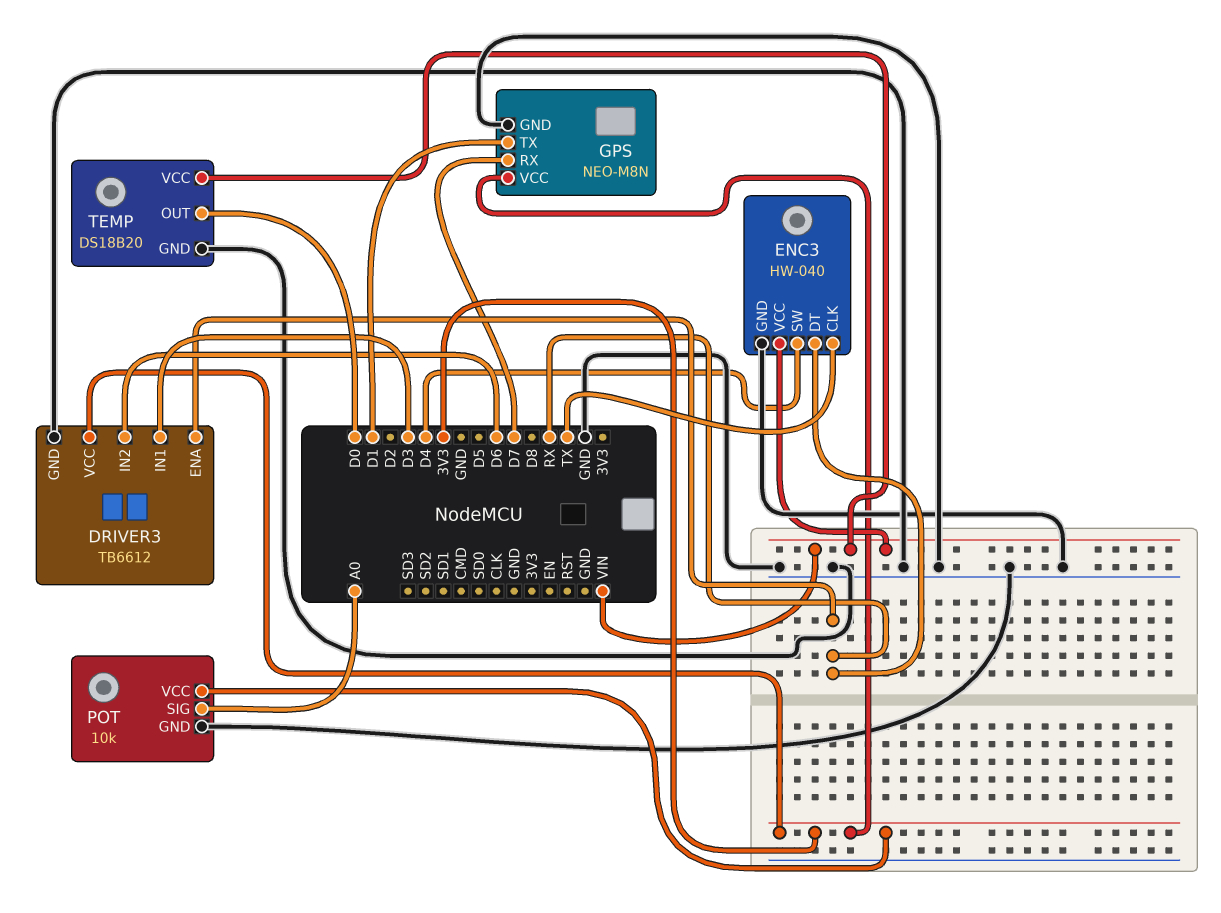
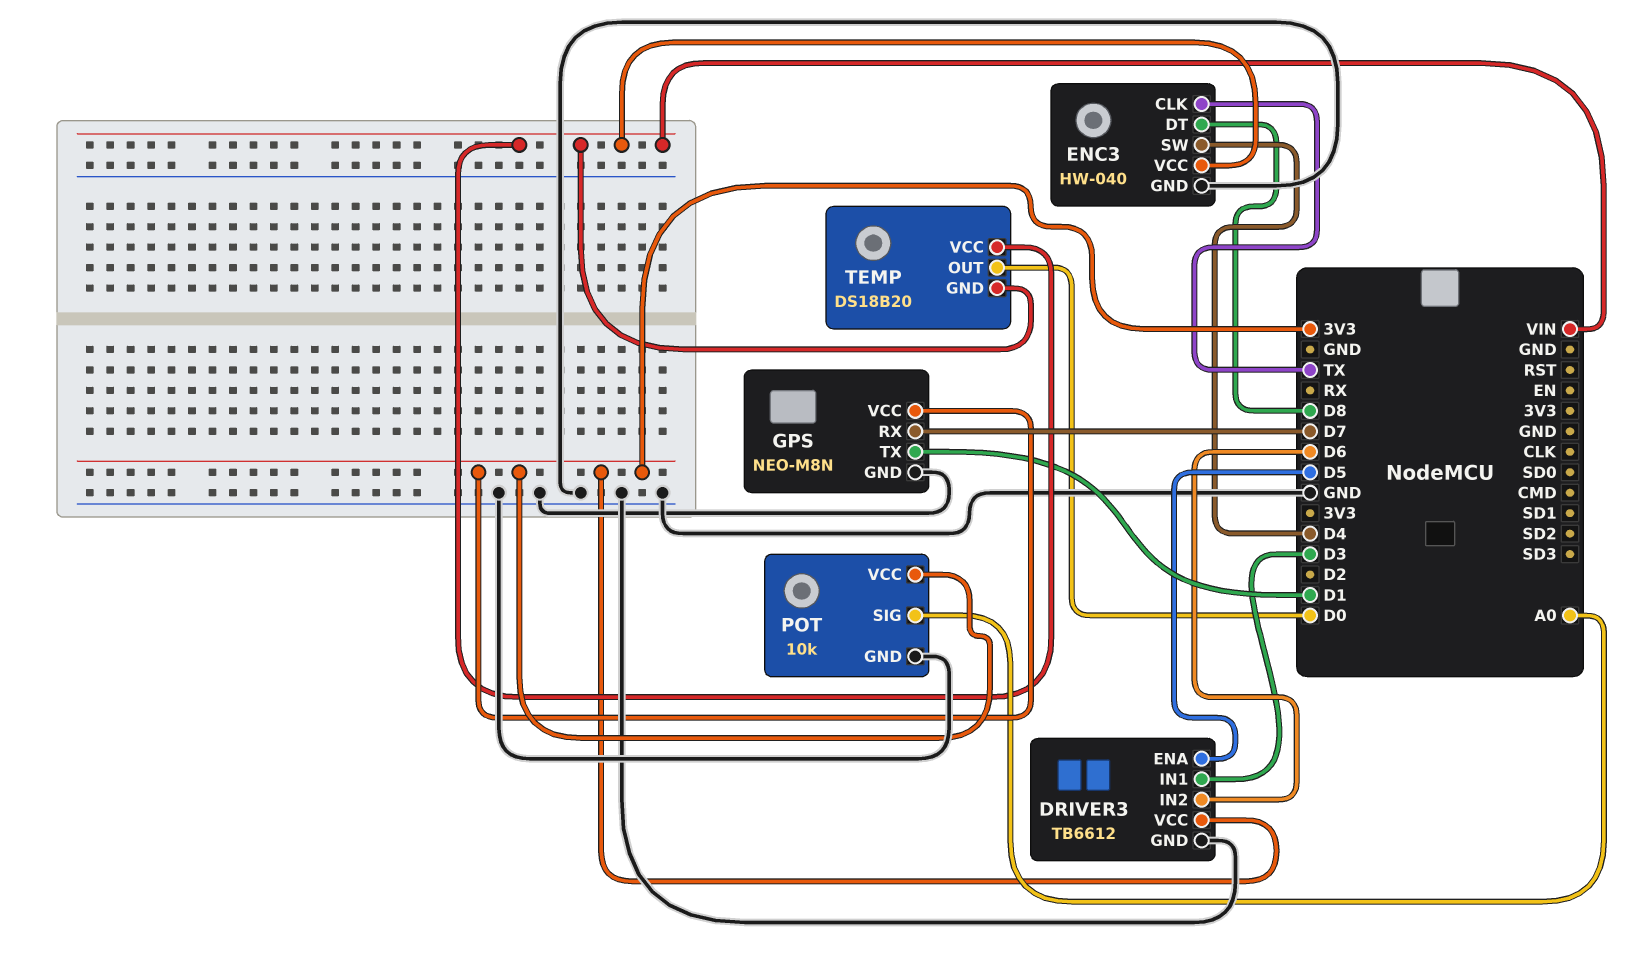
DRIVER3 pin ENA: RX -> D5
ENC3 pin DT: RX -> D8
TEMP pin GND: GND -> VIN

